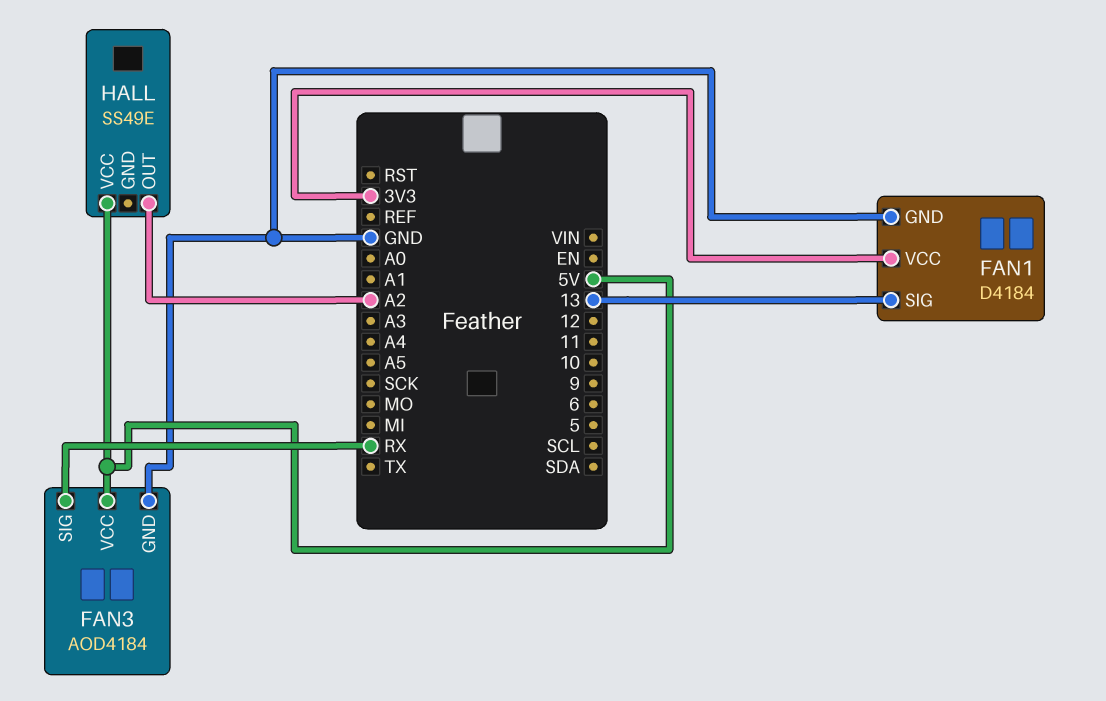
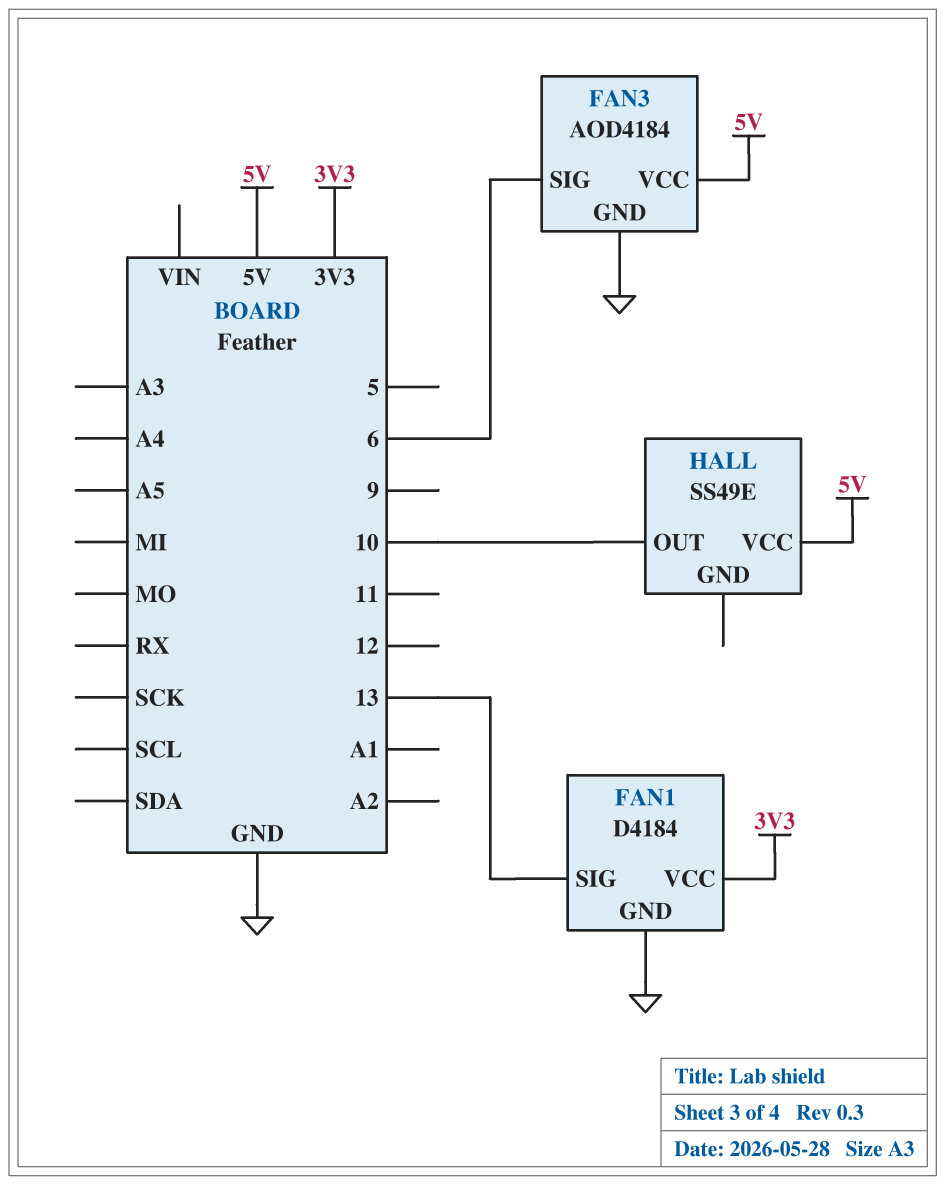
FAN3 pin SIG: RX -> 6
HALL pin OUT: A2 -> 10

